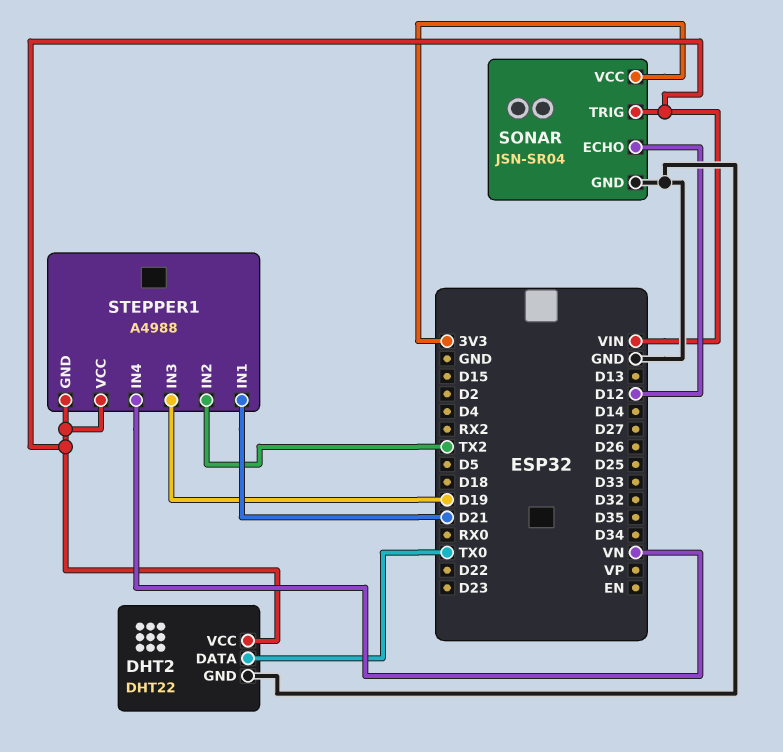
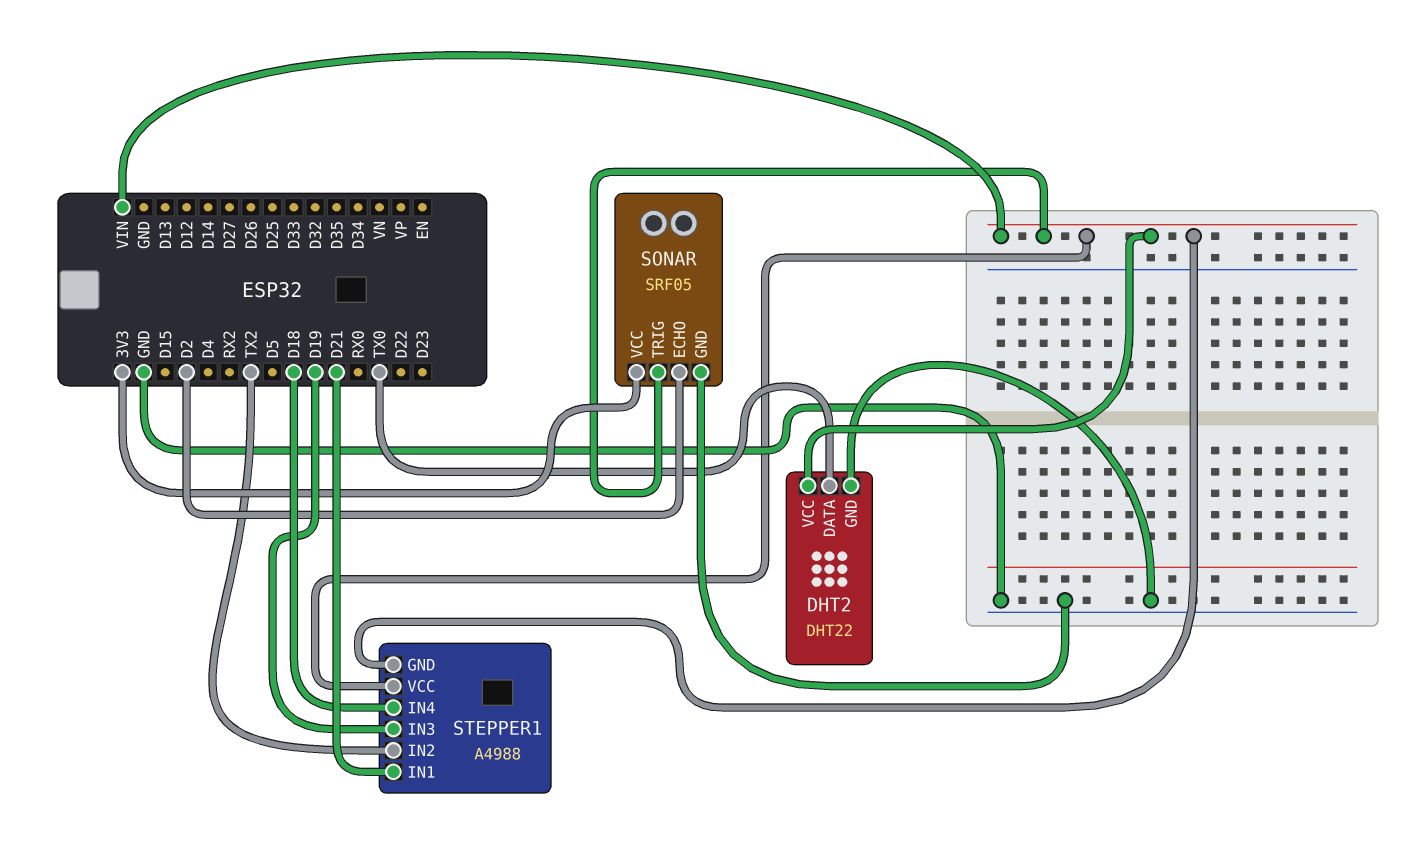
SONAR: JSN-SR04 -> SRF05
SONAR pin ECHO: D12 -> D2
STEPPER1 pin IN4: VN -> D18

